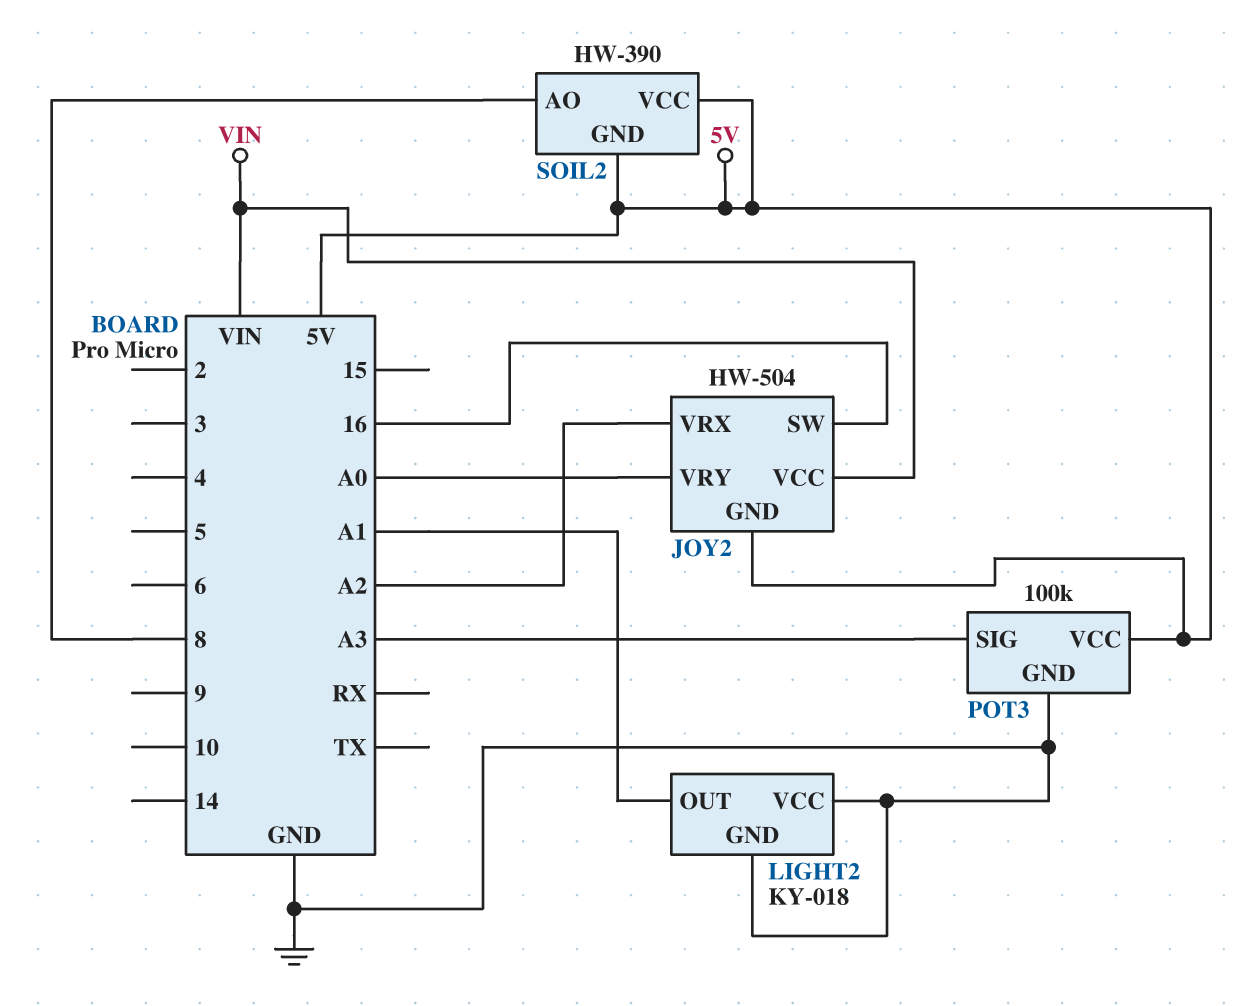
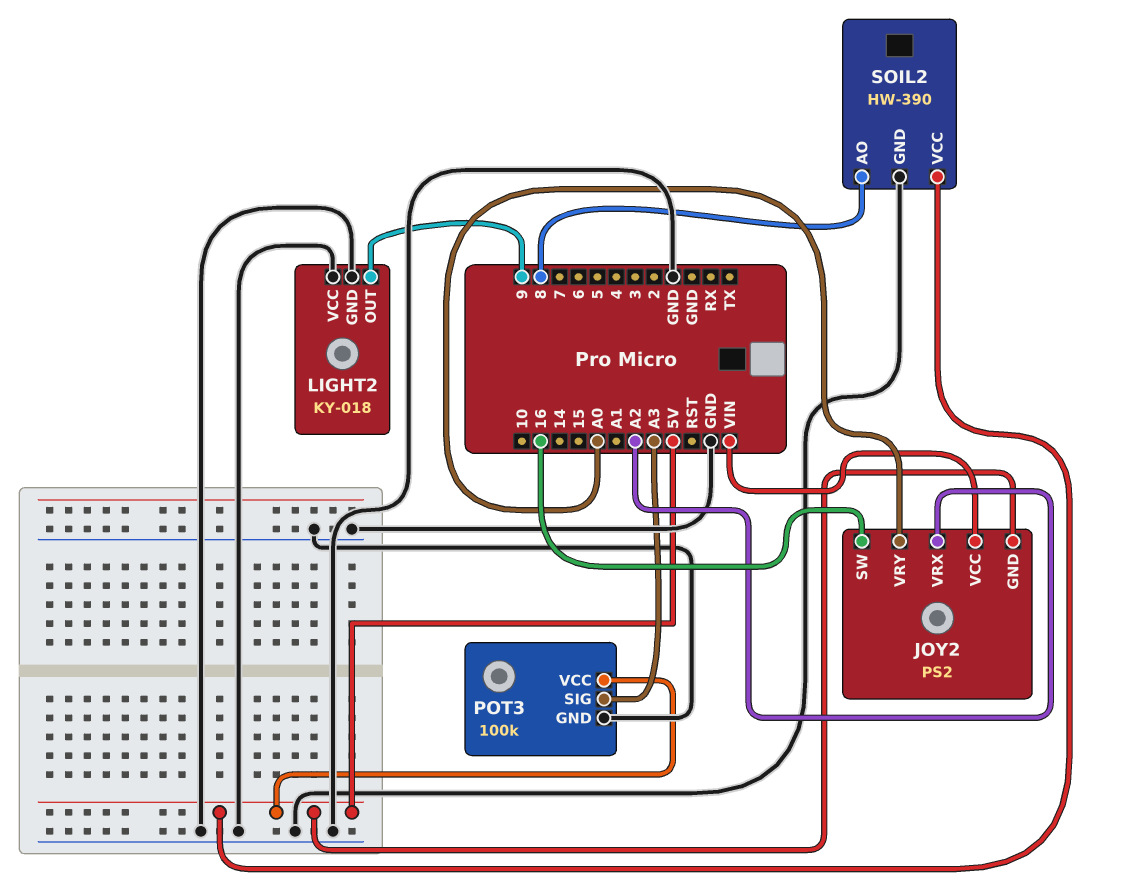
JOY2: HW-504 -> PS2
LIGHT2 pin OUT: A1 -> 9
SOIL2 pin GND: 5V -> GND

